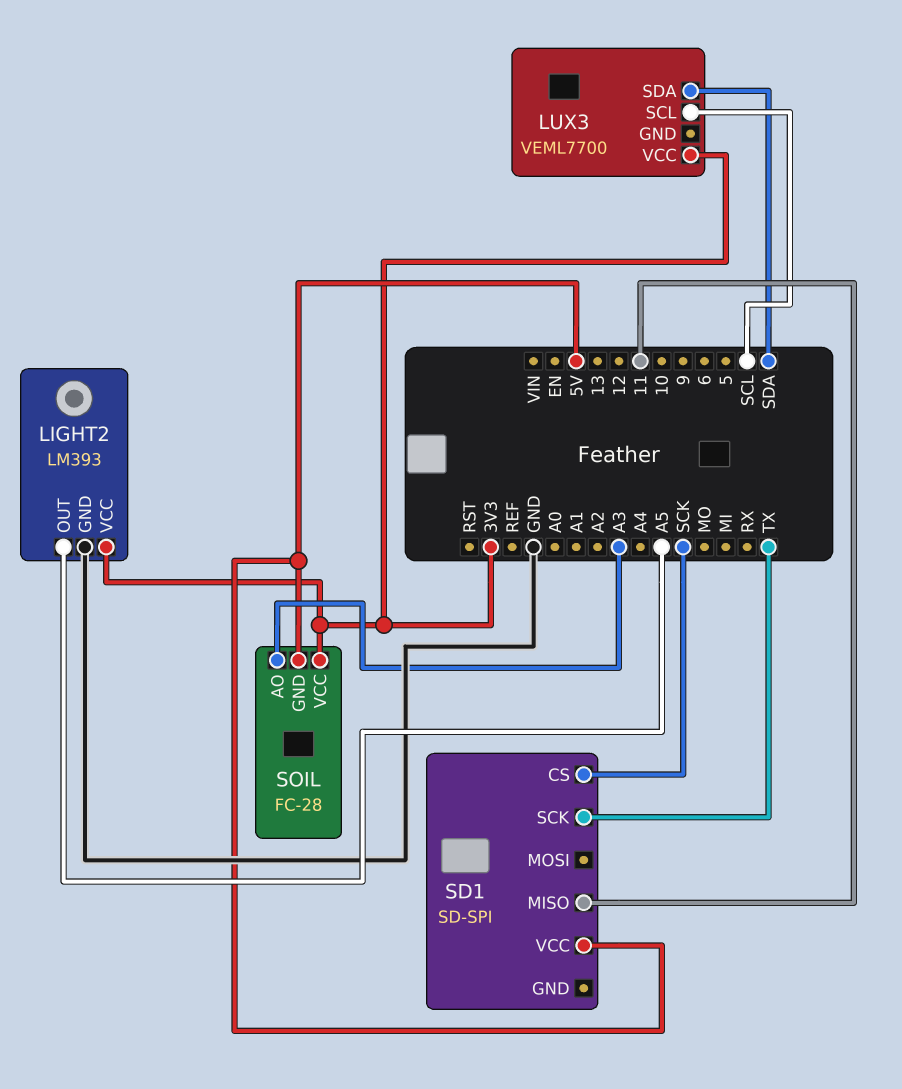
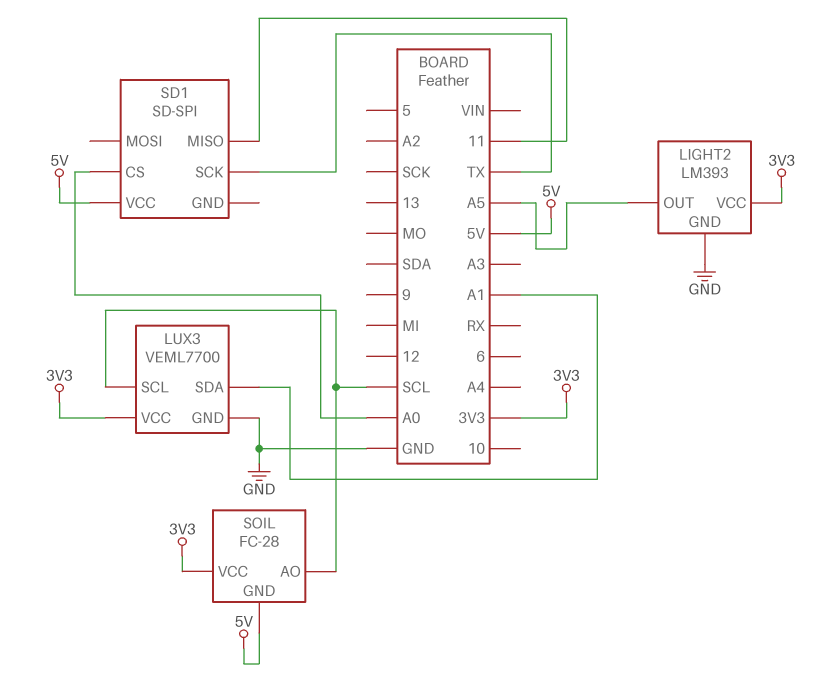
LUX3 pin GND: none -> GND
LUX3 pin SDA: SDA -> A1
SD1 pin CS: SCK -> A0
SOIL pin AO: A3 -> SCL

